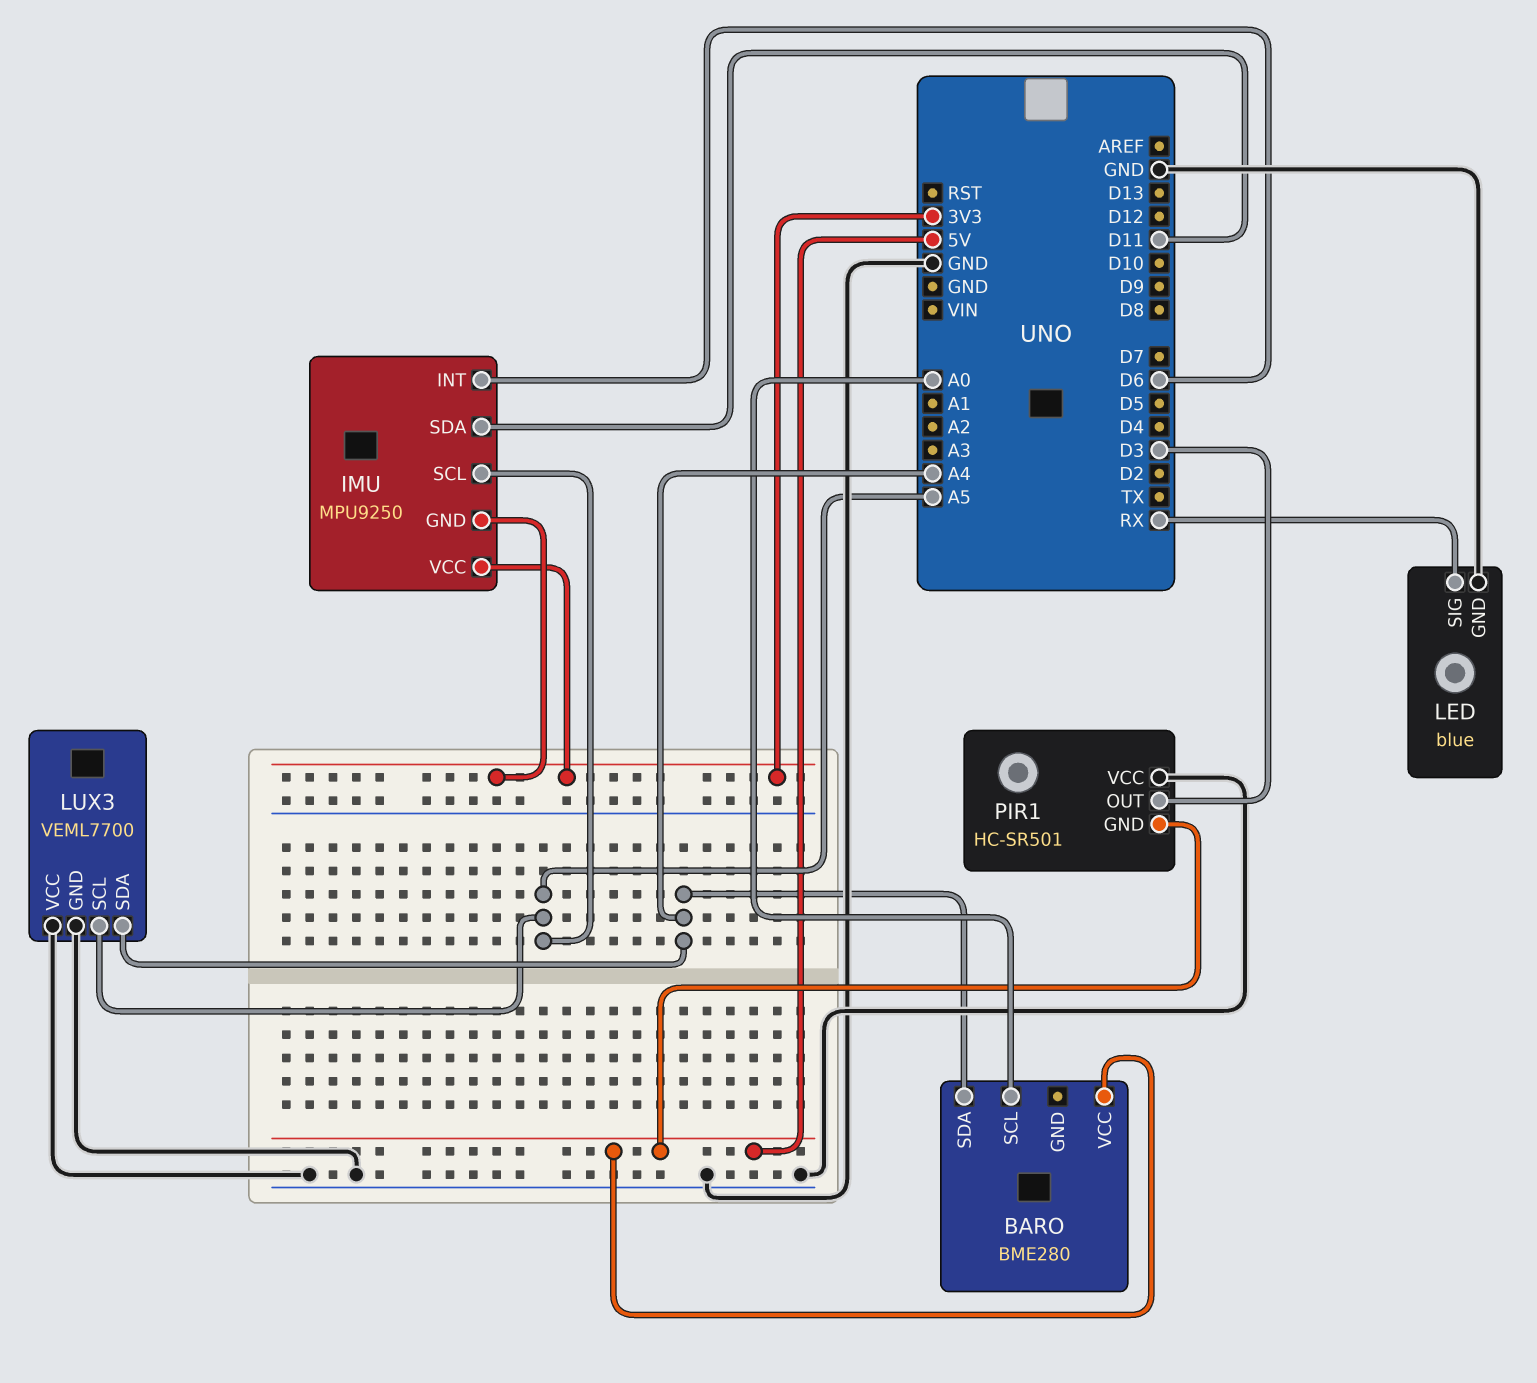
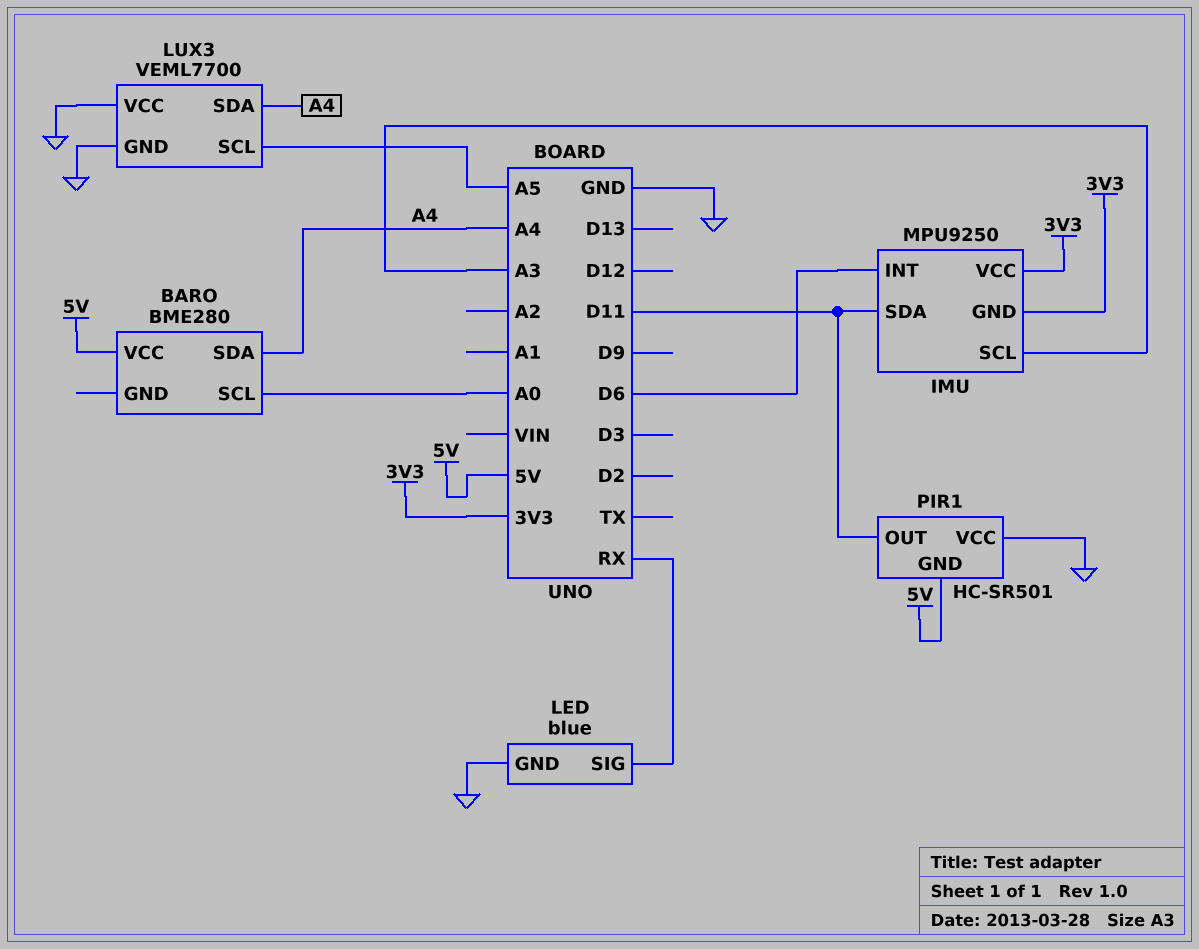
IMU pin SCL: A5 -> A3
PIR1 pin OUT: D3 -> D11

